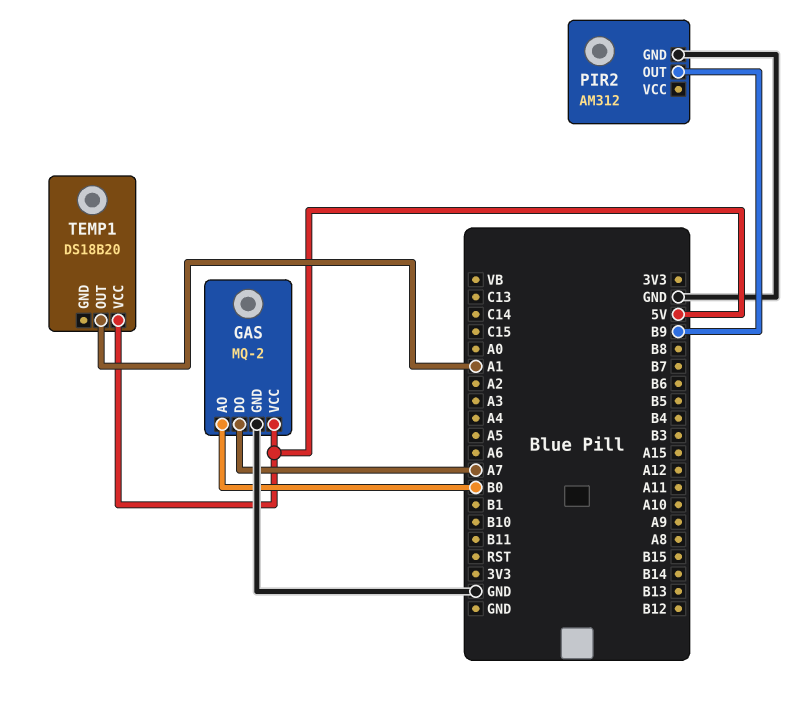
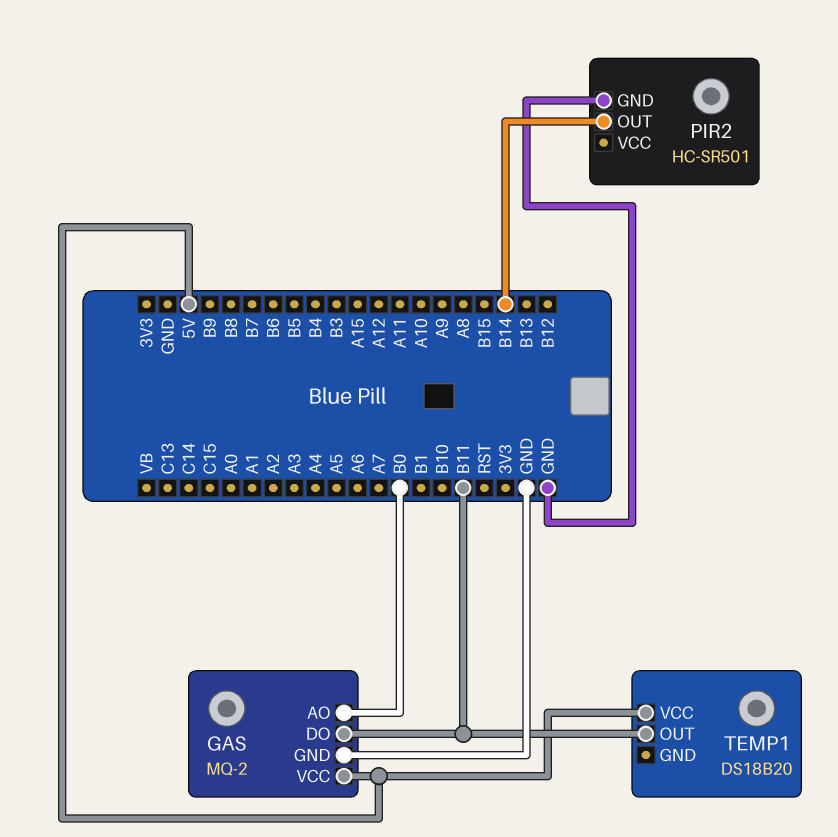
GAS pin DO: A7 -> B11
PIR2: AM312 -> HC-SR501
PIR2 pin OUT: B9 -> B14
TEMP1 pin OUT: A1 -> B11

